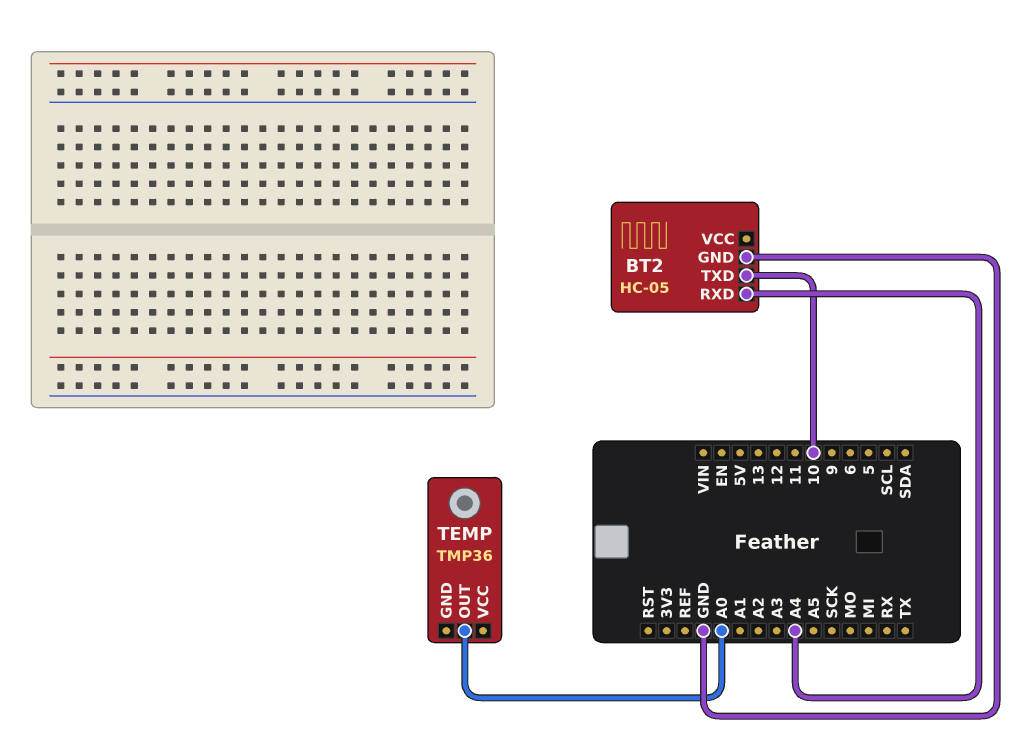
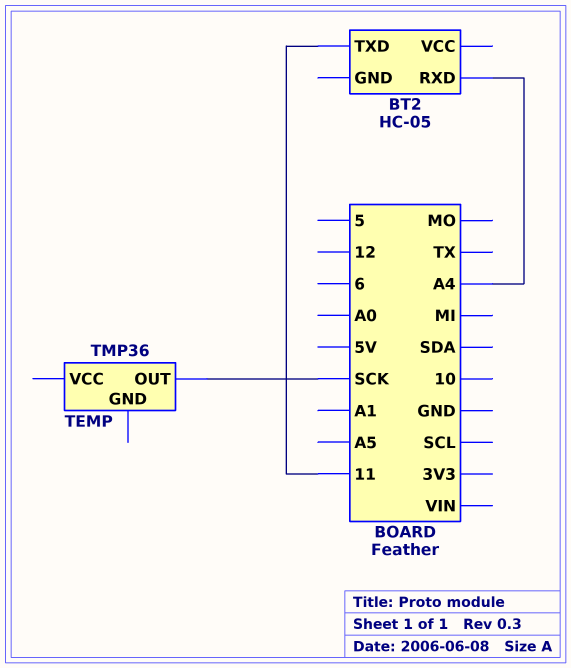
BT2 pin GND: GND -> none
BT2 pin TXD: 10 -> 11
TEMP pin OUT: A0 -> SCK

